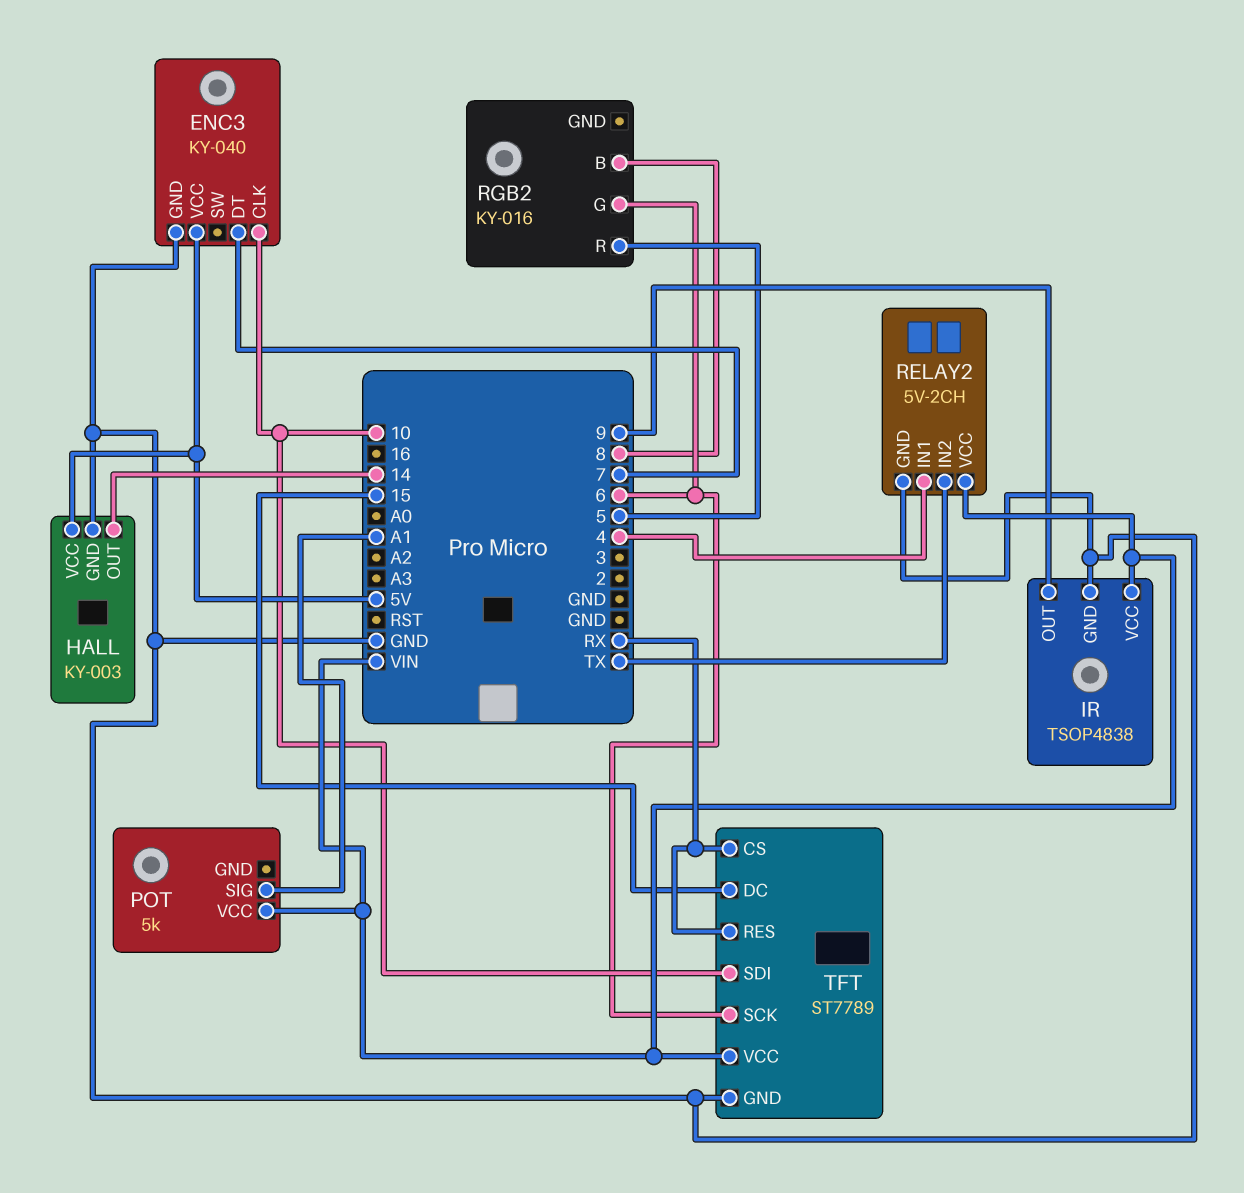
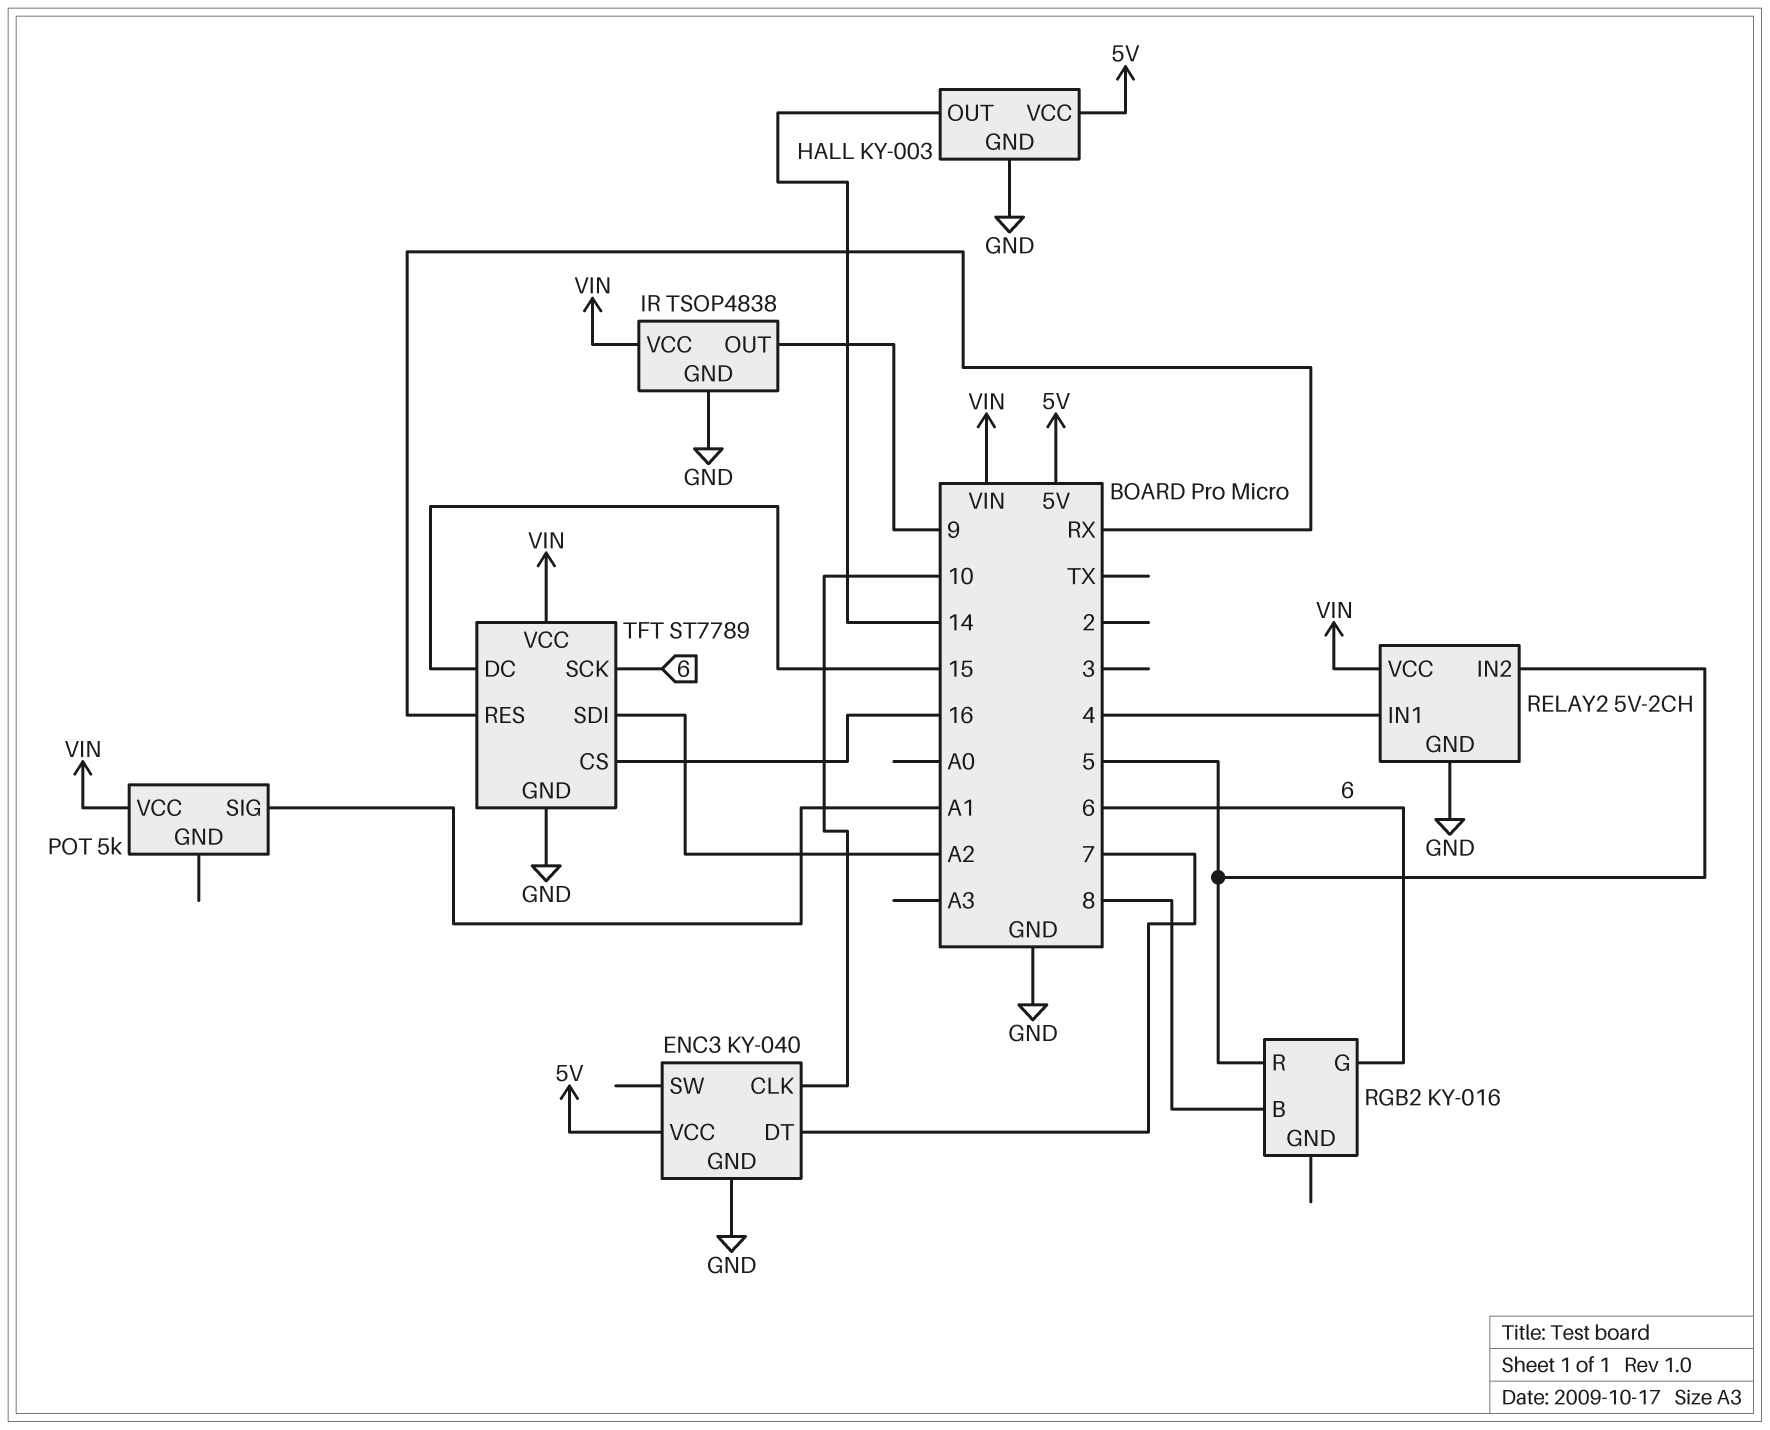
RELAY2 pin IN2: TX -> 5
TFT pin CS: RX -> 16
TFT pin SDI: 10 -> A2

